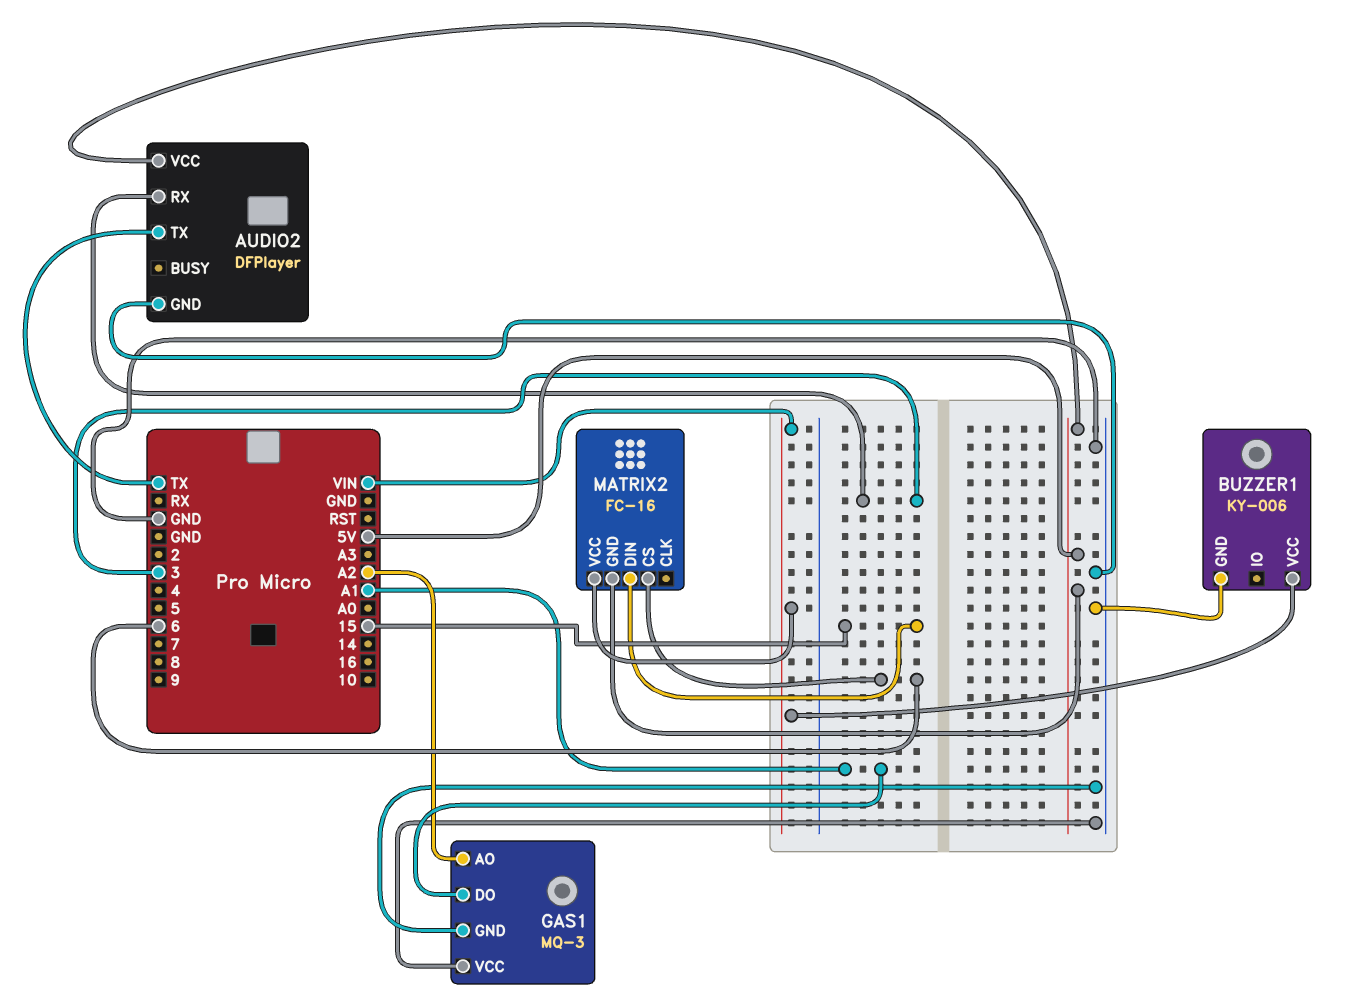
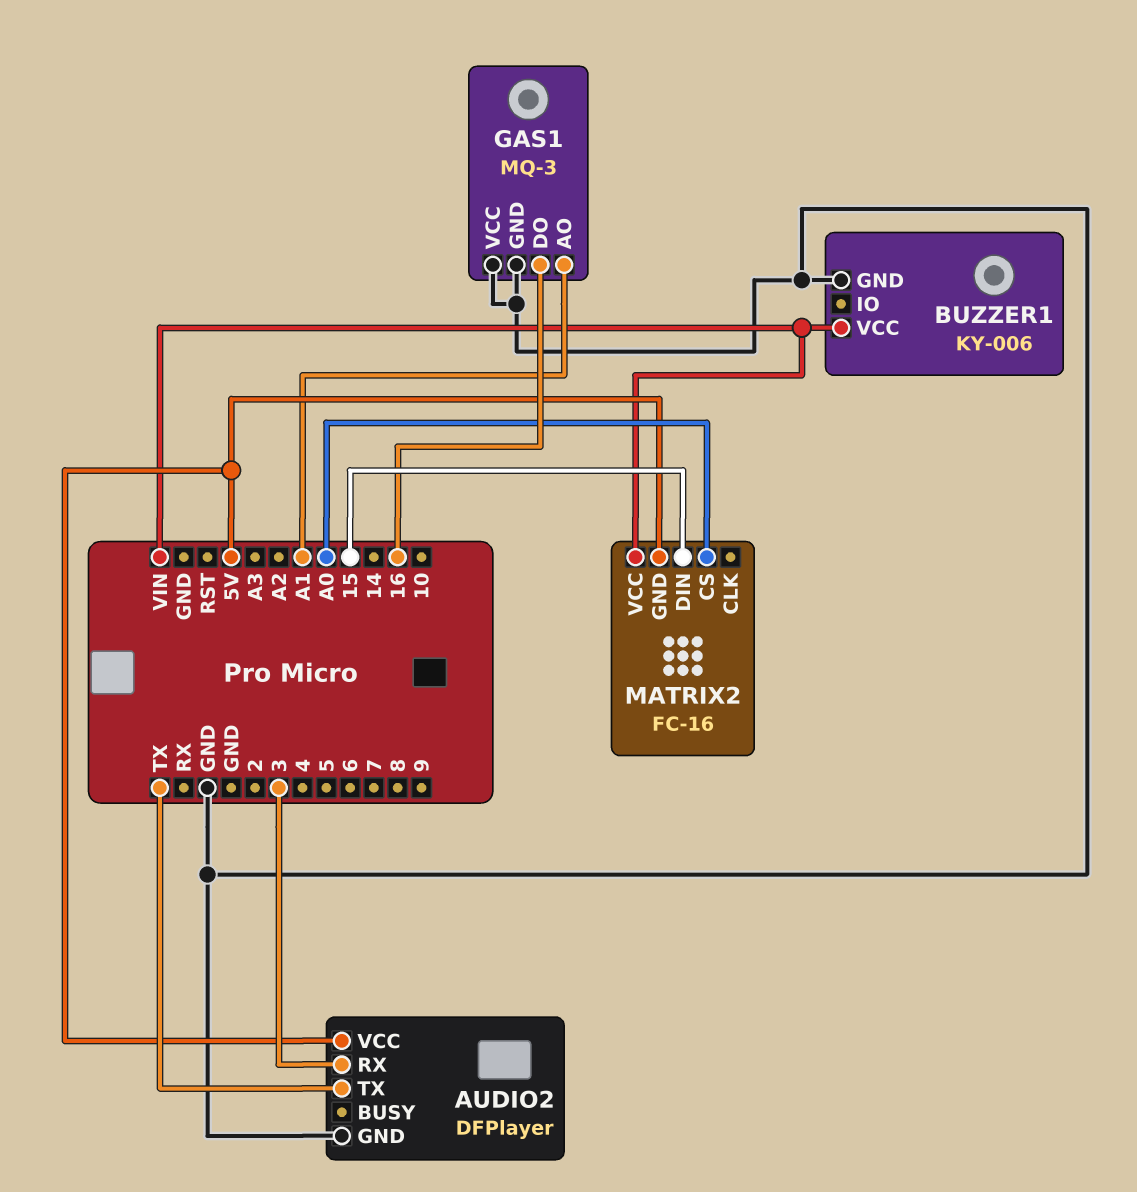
GAS1 pin AO: A2 -> A1
GAS1 pin DO: A1 -> 16
MATRIX2 pin CS: 6 -> A0

